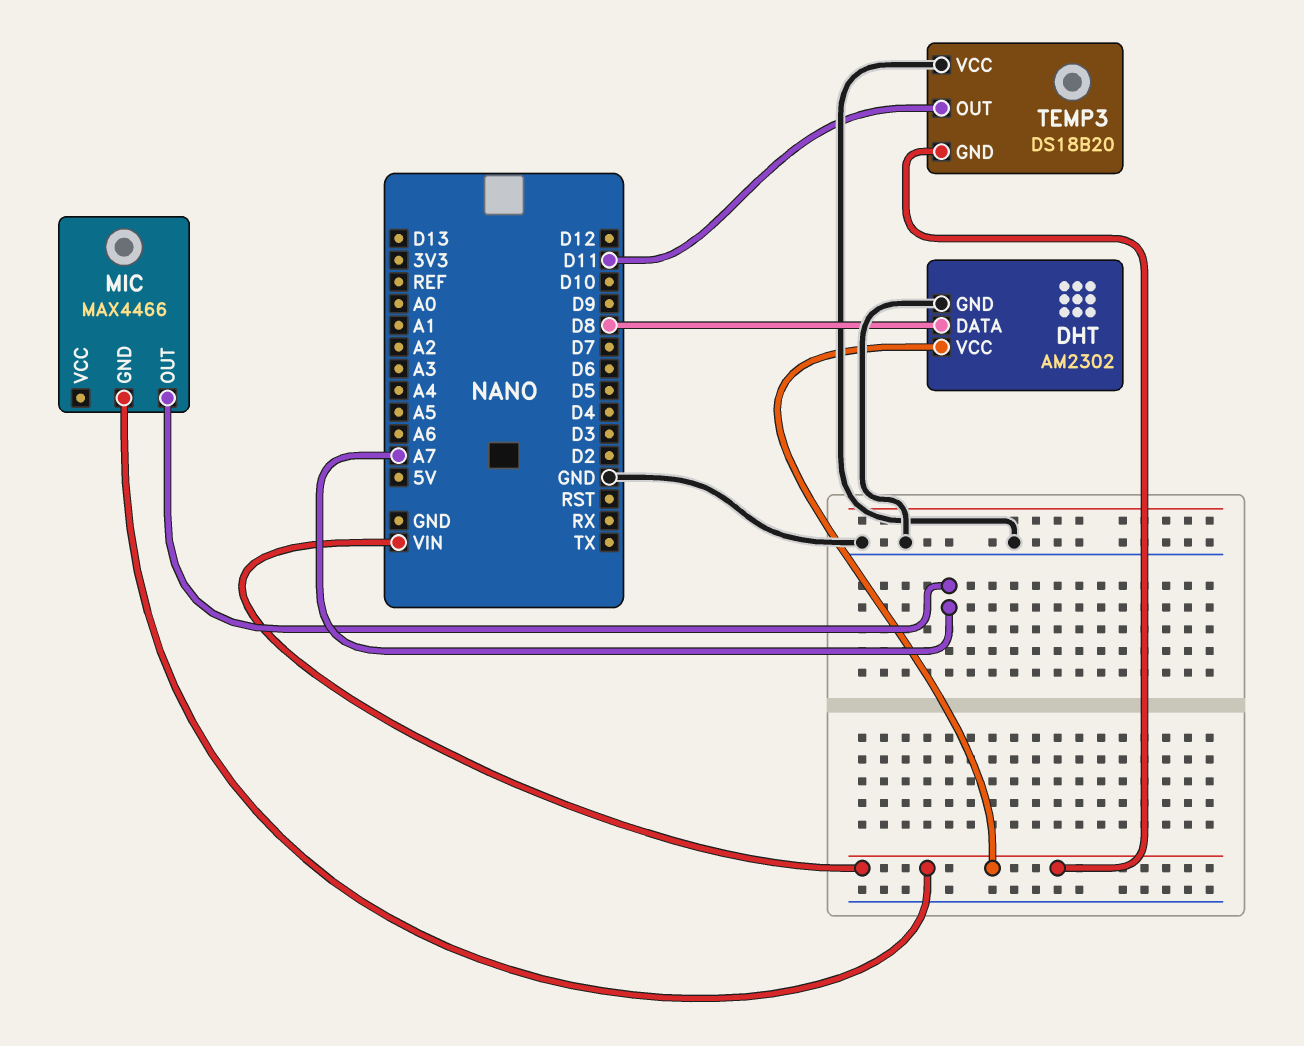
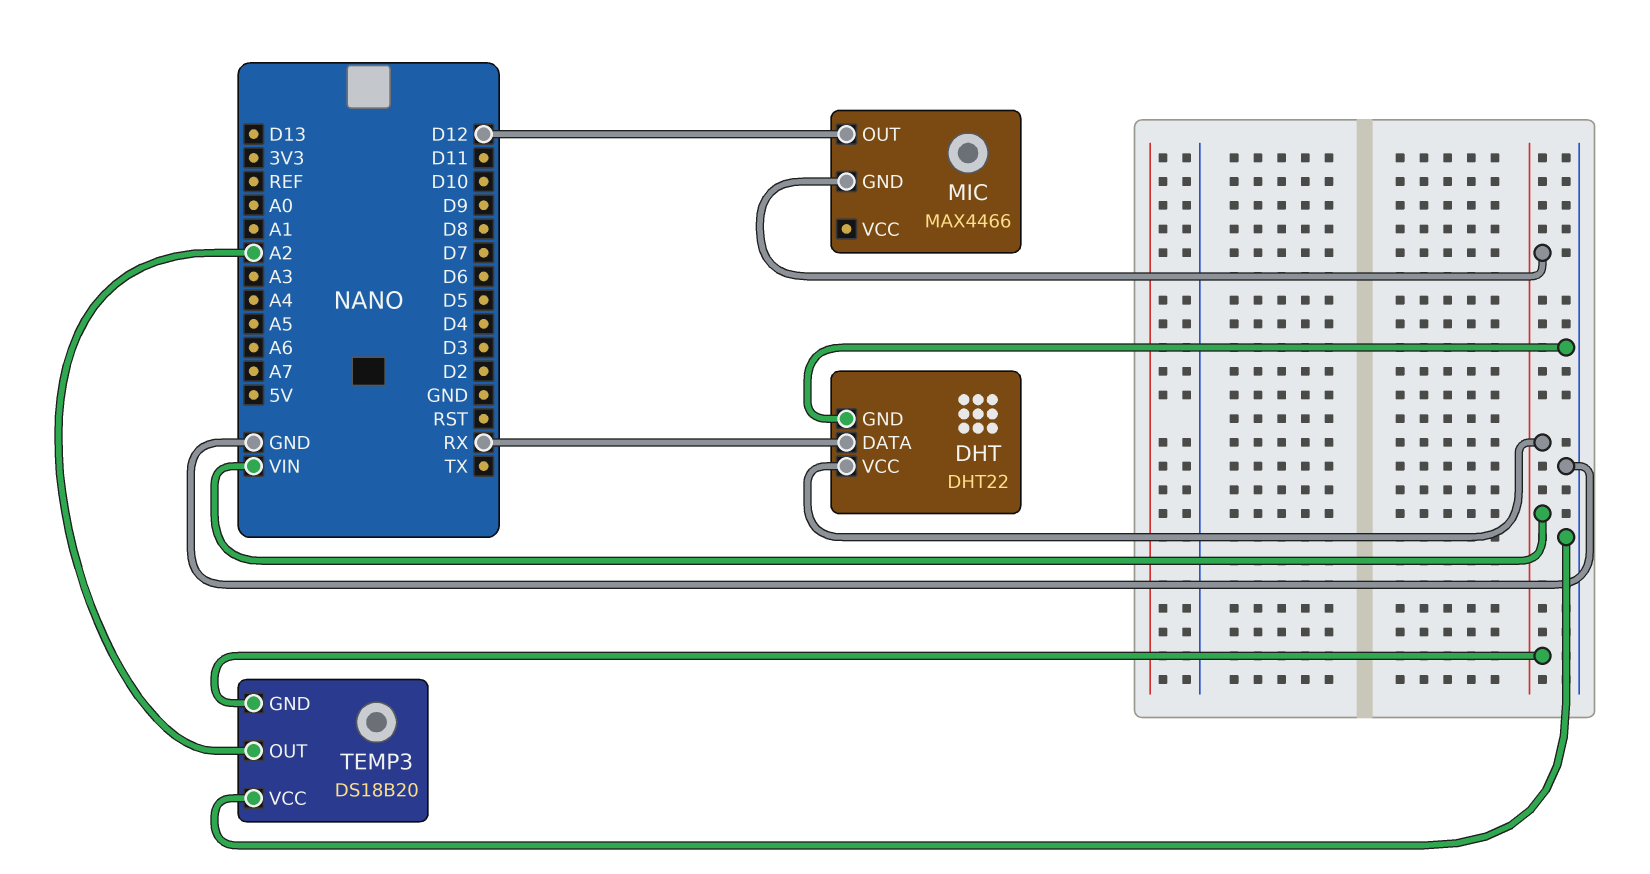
DHT: AM2302 -> DHT22
DHT pin DATA: D8 -> RX
MIC pin OUT: A7 -> D12
TEMP3 pin OUT: D11 -> A2

